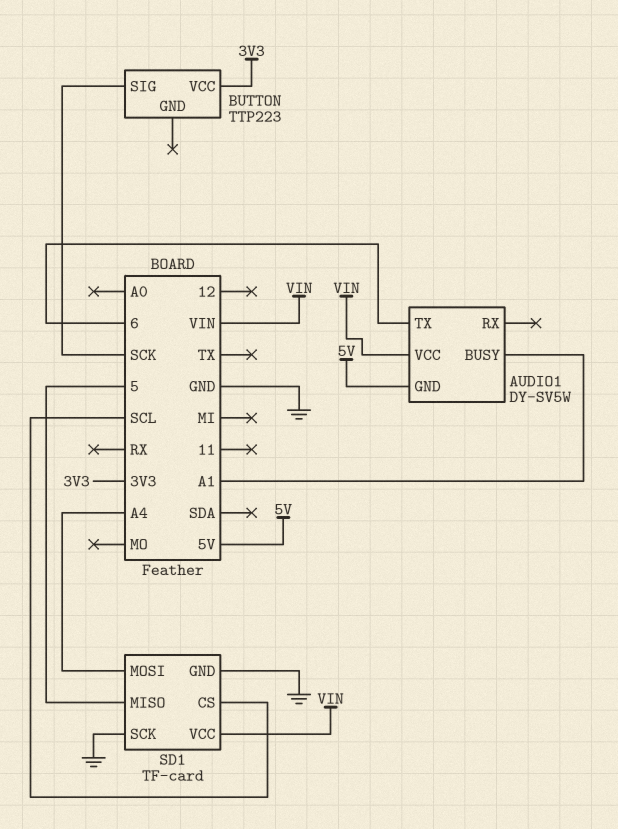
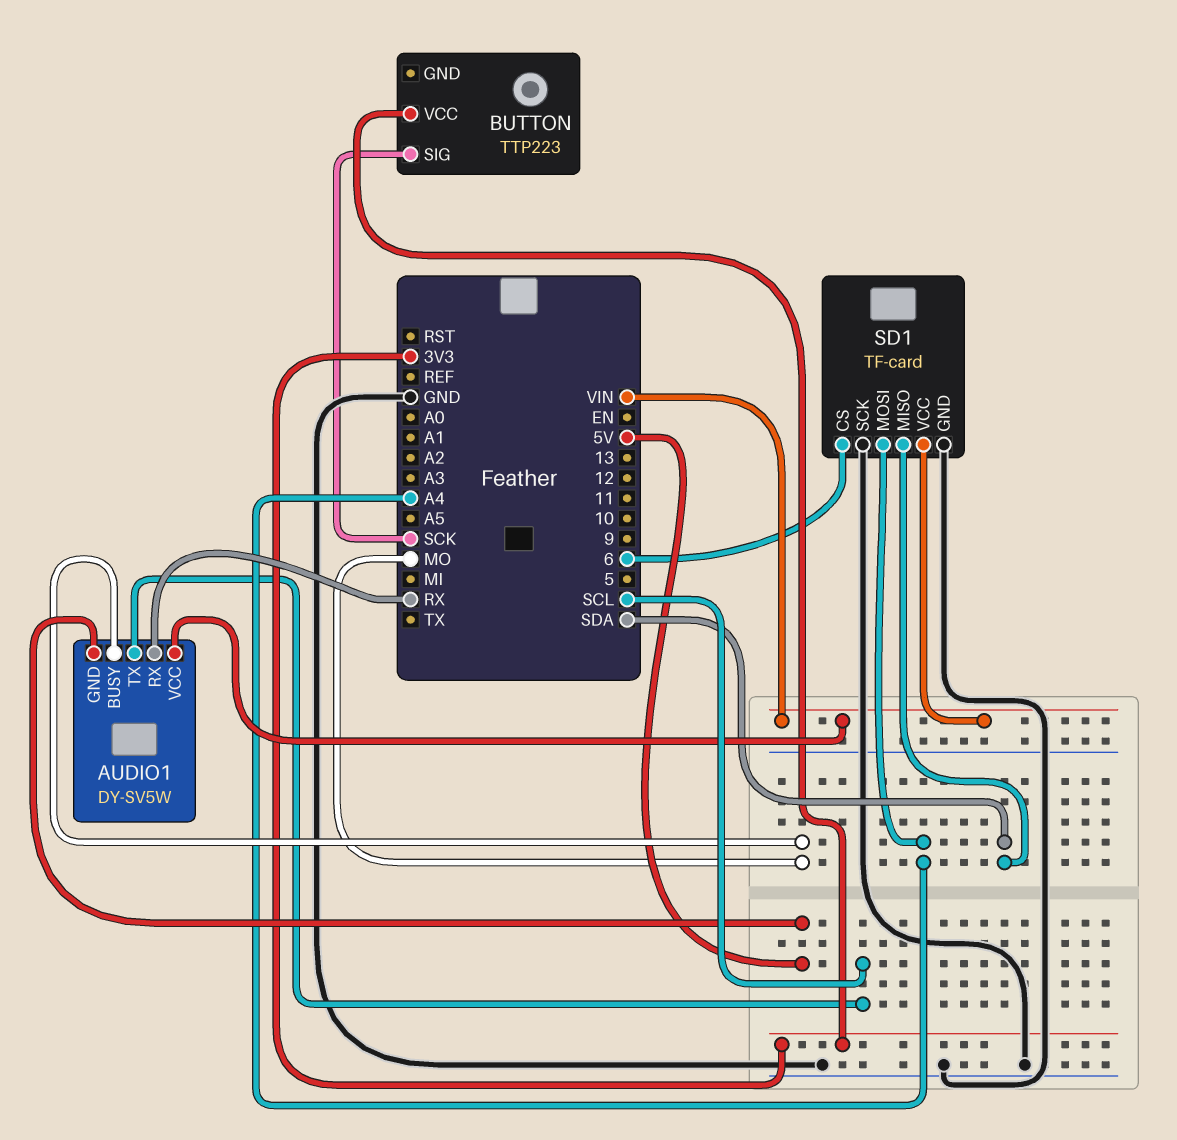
AUDIO1 pin BUSY: A1 -> MO
AUDIO1 pin RX: none -> RX
AUDIO1 pin TX: 6 -> SCL
SD1 pin CS: SCL -> 6
SD1 pin MISO: 5 -> SDA

